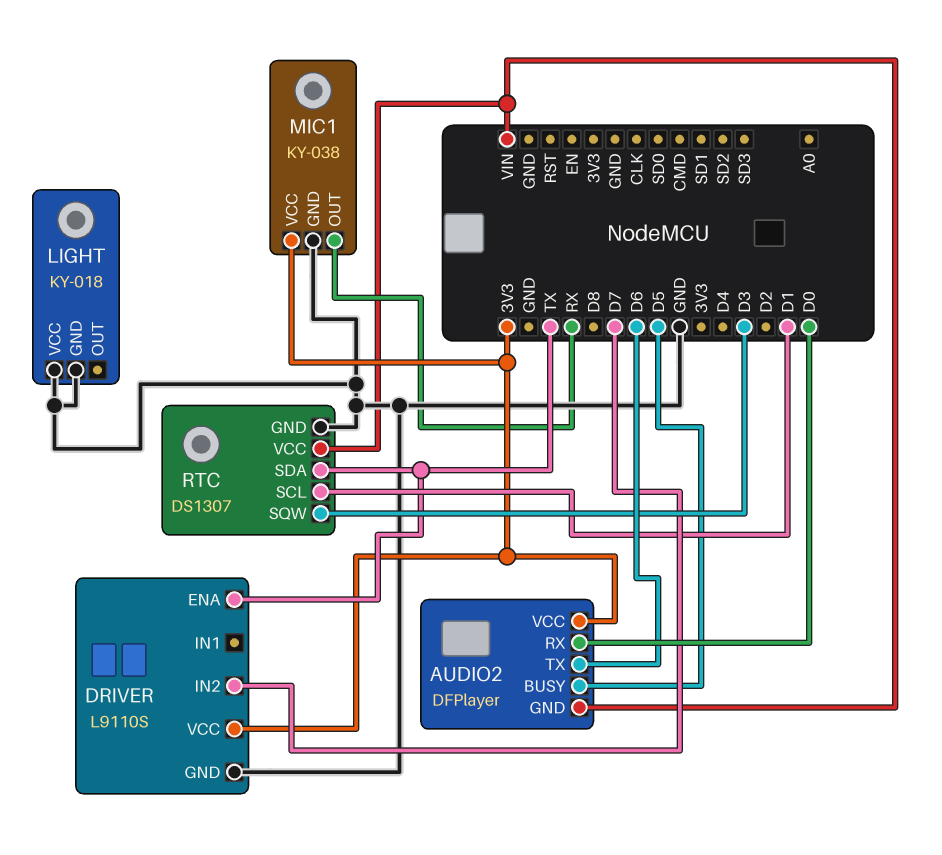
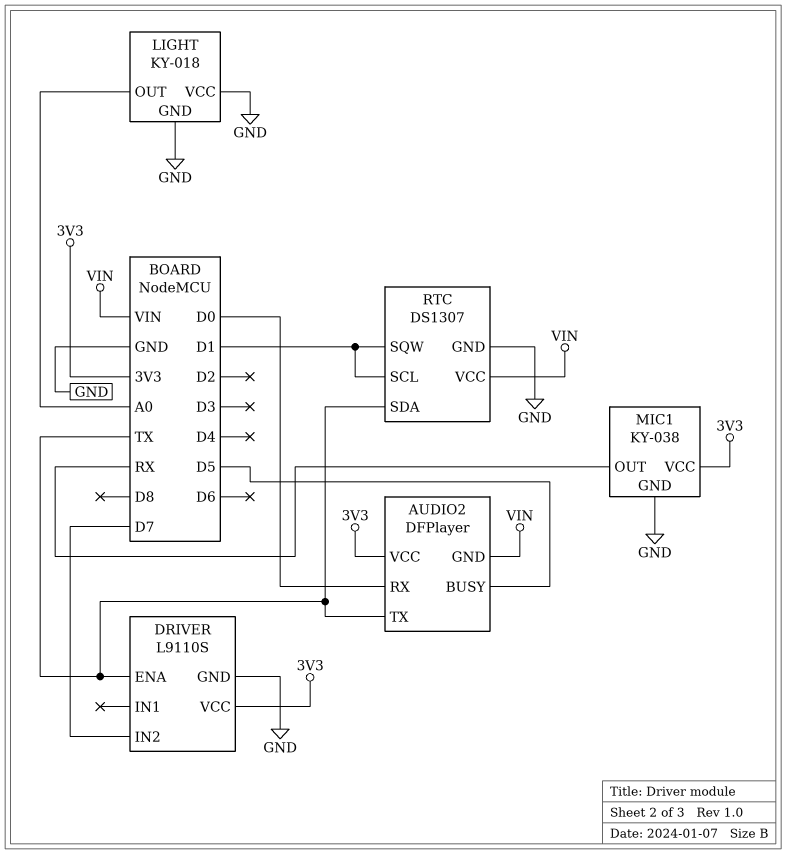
AUDIO2 pin TX: D6 -> TX
LIGHT pin OUT: none -> A0
RTC pin SQW: D3 -> D1

